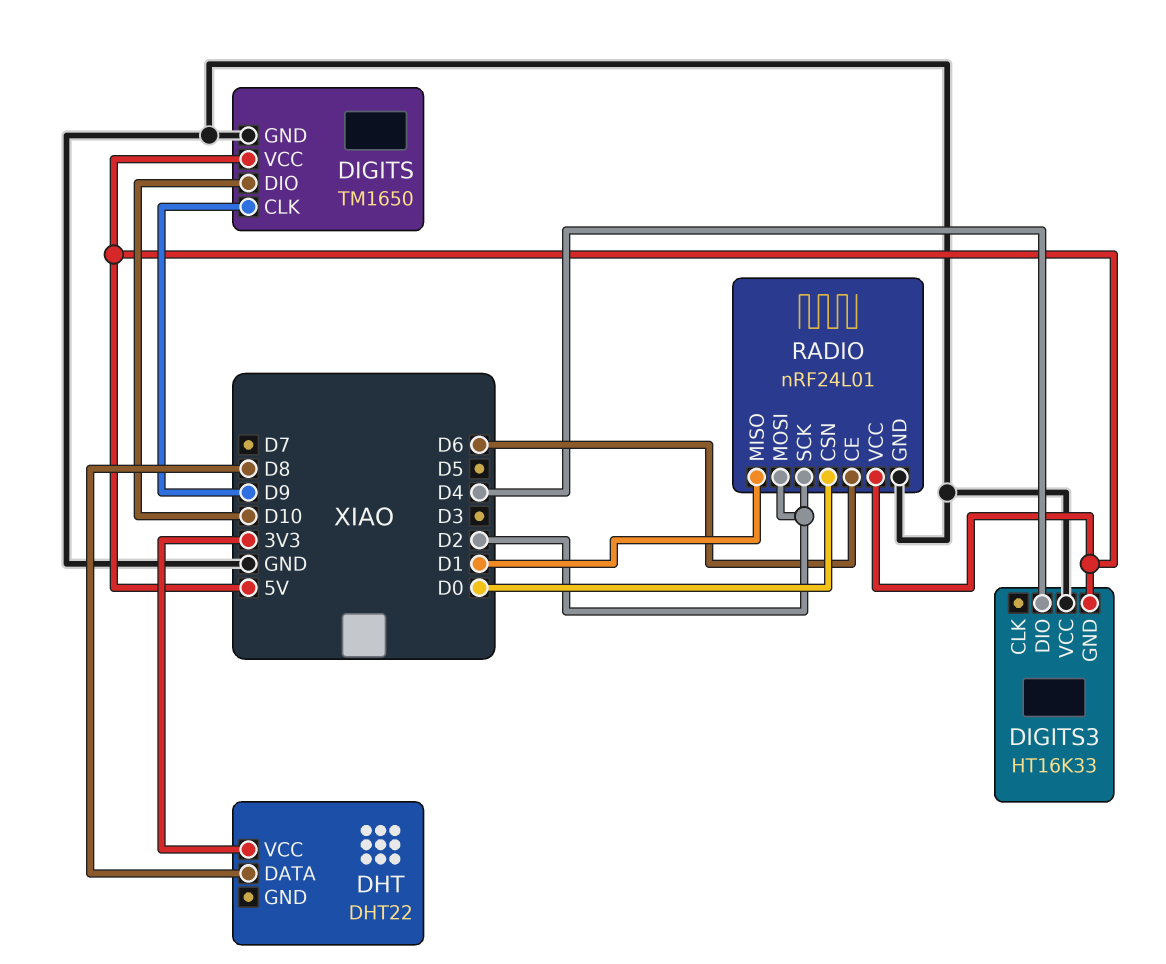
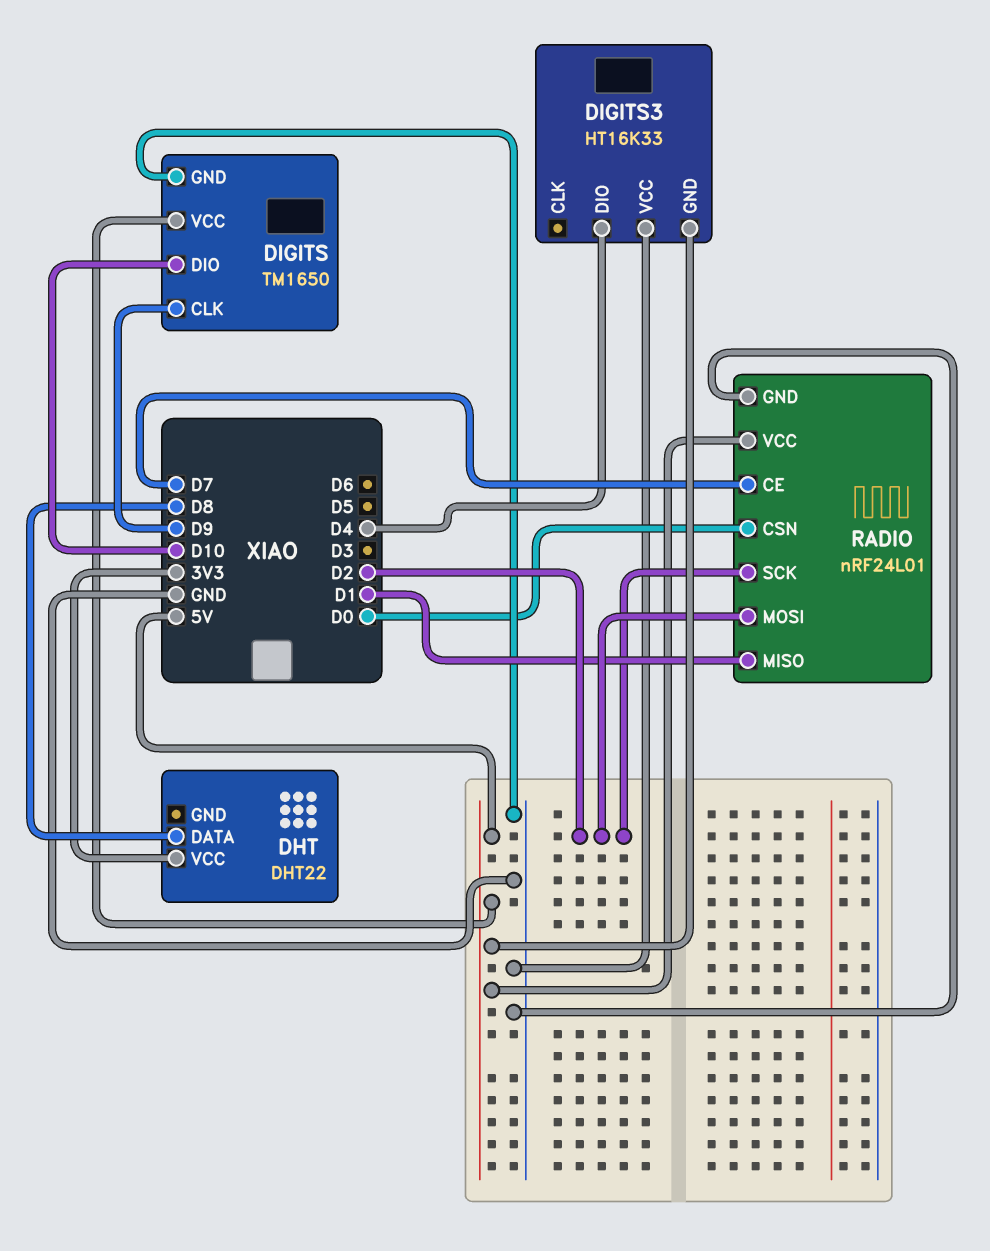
RADIO pin CE: D6 -> D7

